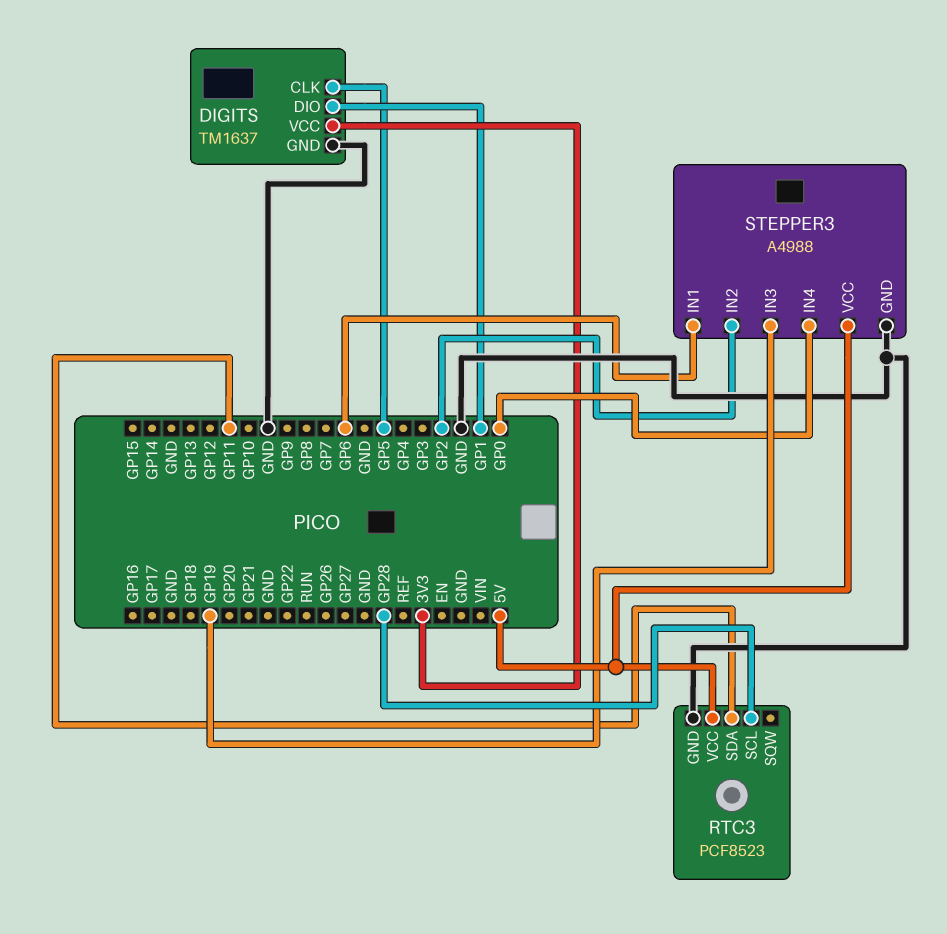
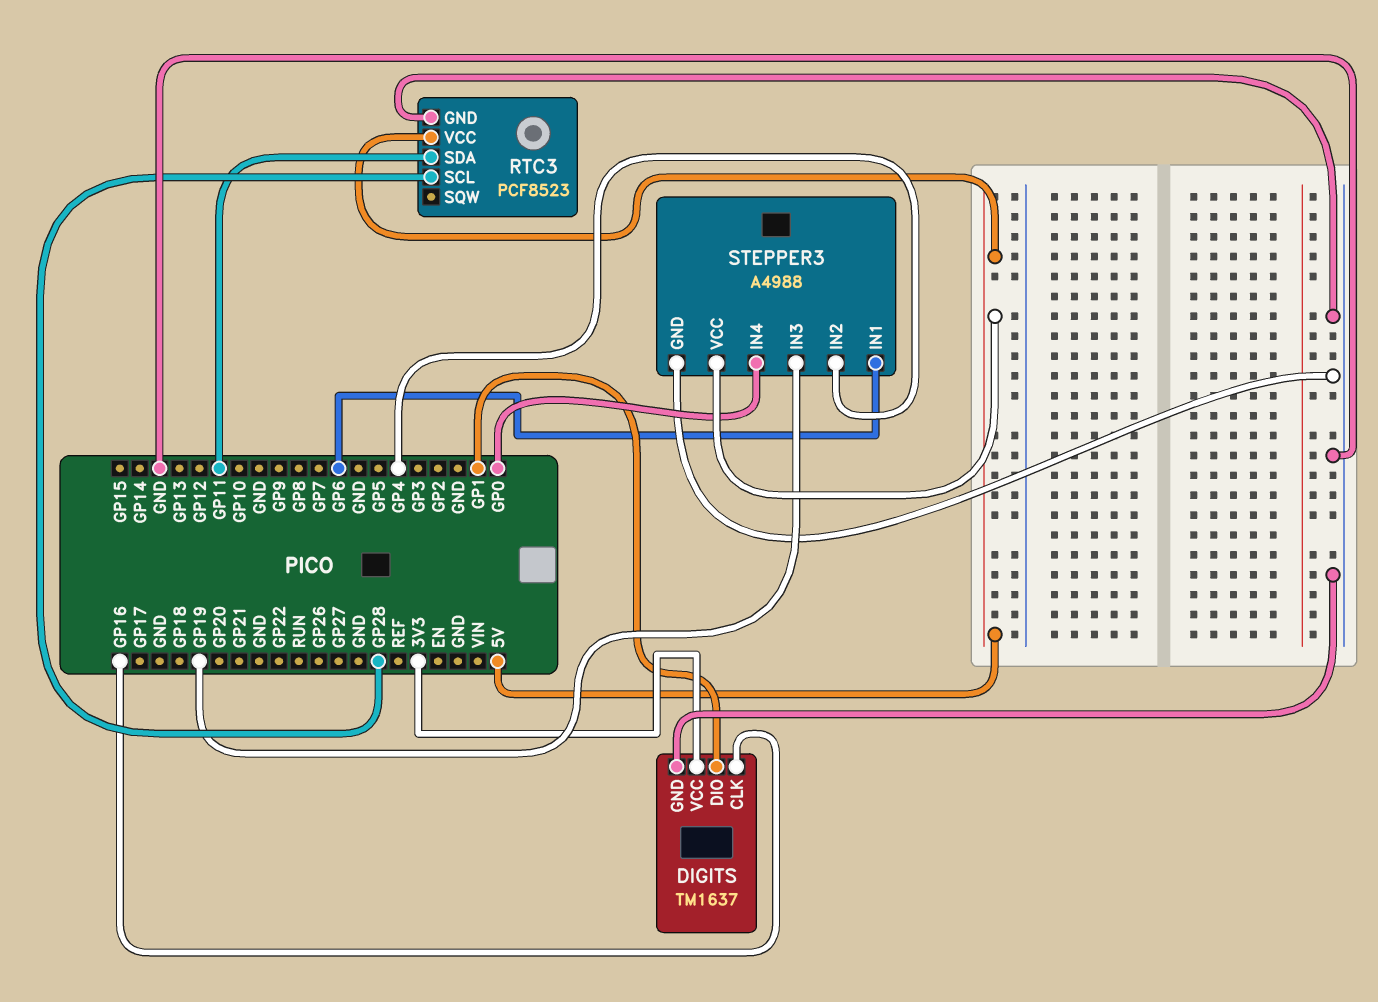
DIGITS pin CLK: GP5 -> GP16
STEPPER3 pin IN2: GP2 -> GP4

